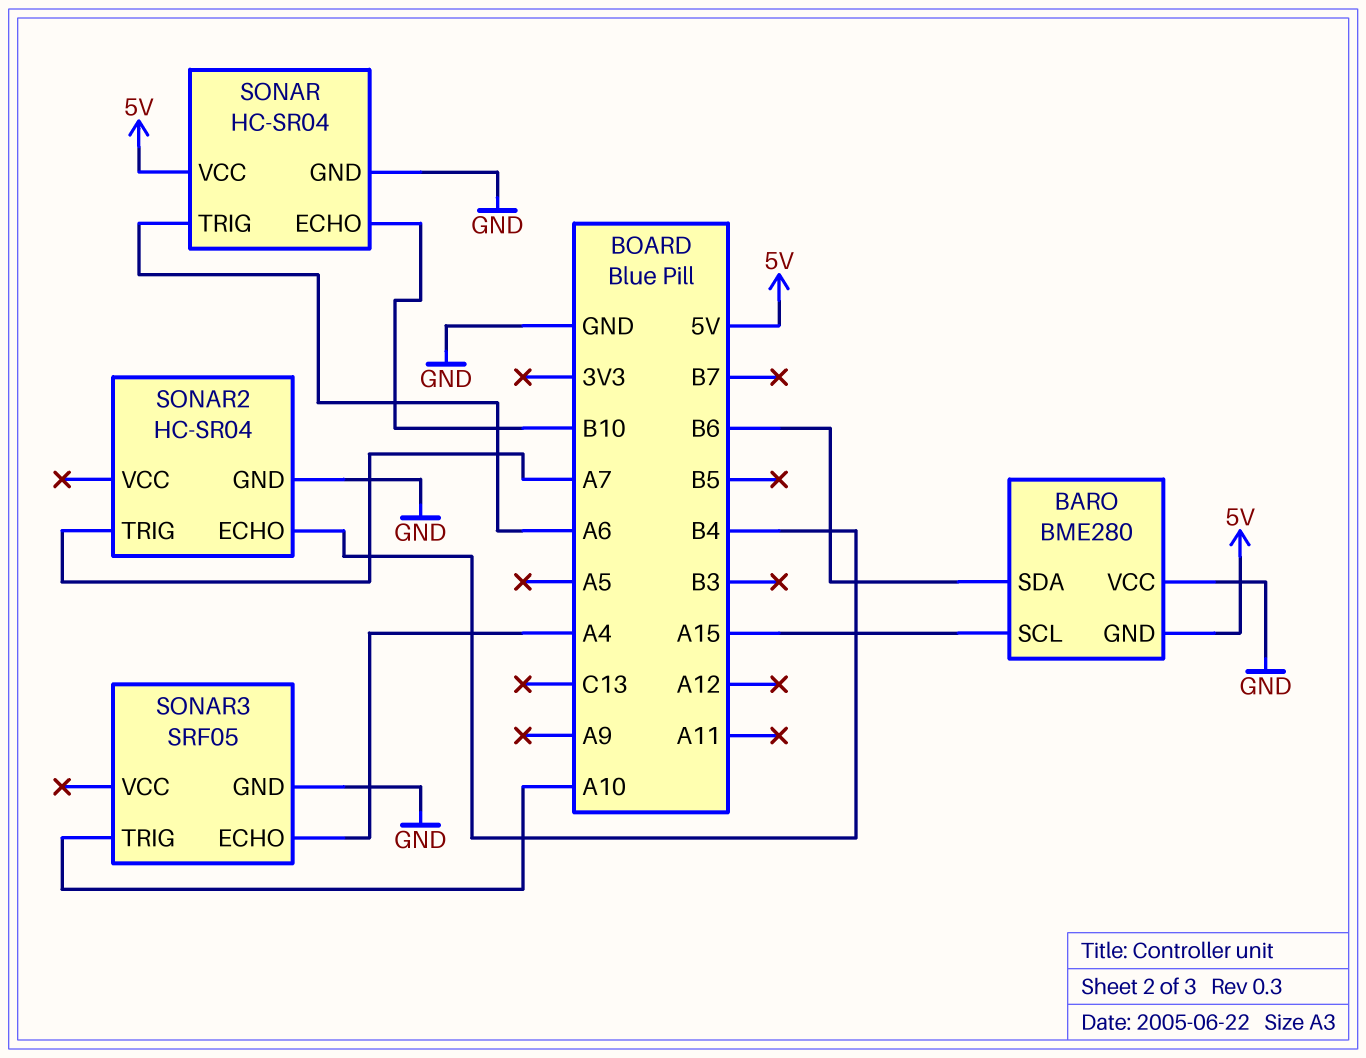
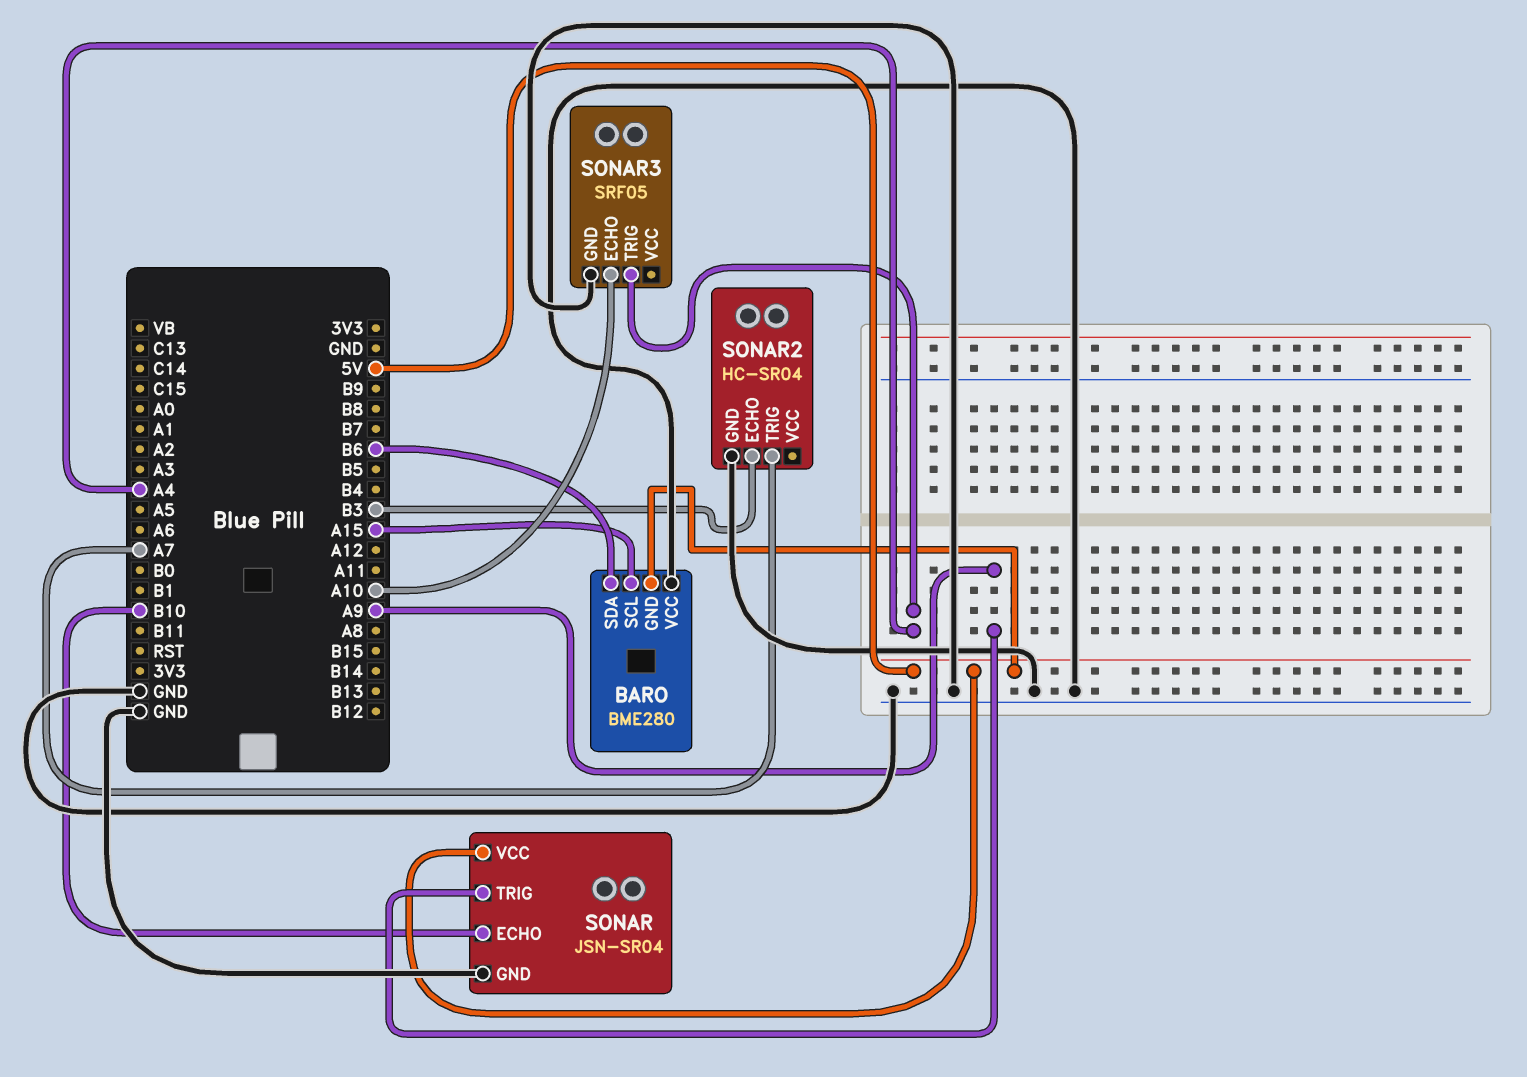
SONAR: HC-SR04 -> JSN-SR04
SONAR pin TRIG: A6 -> A9
SONAR2 pin ECHO: B4 -> B3
SONAR3 pin ECHO: A4 -> A10
SONAR3 pin TRIG: A10 -> A4

